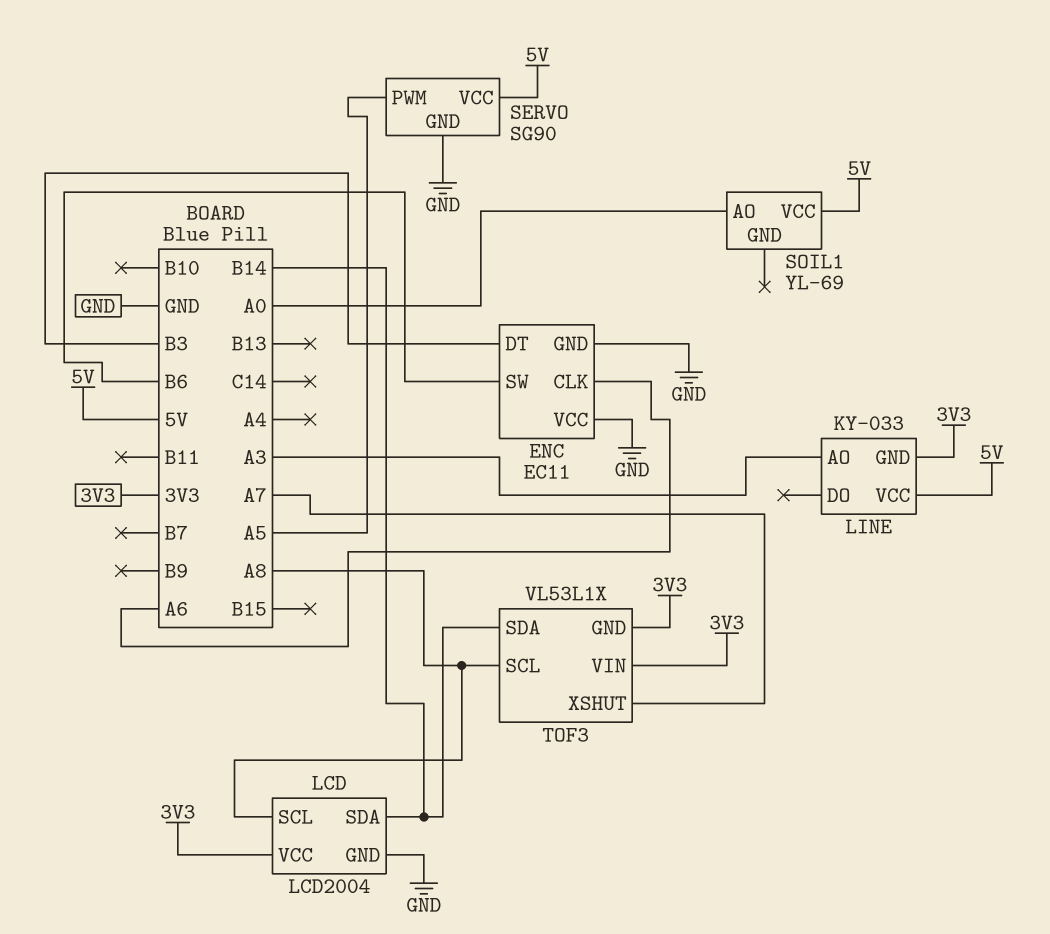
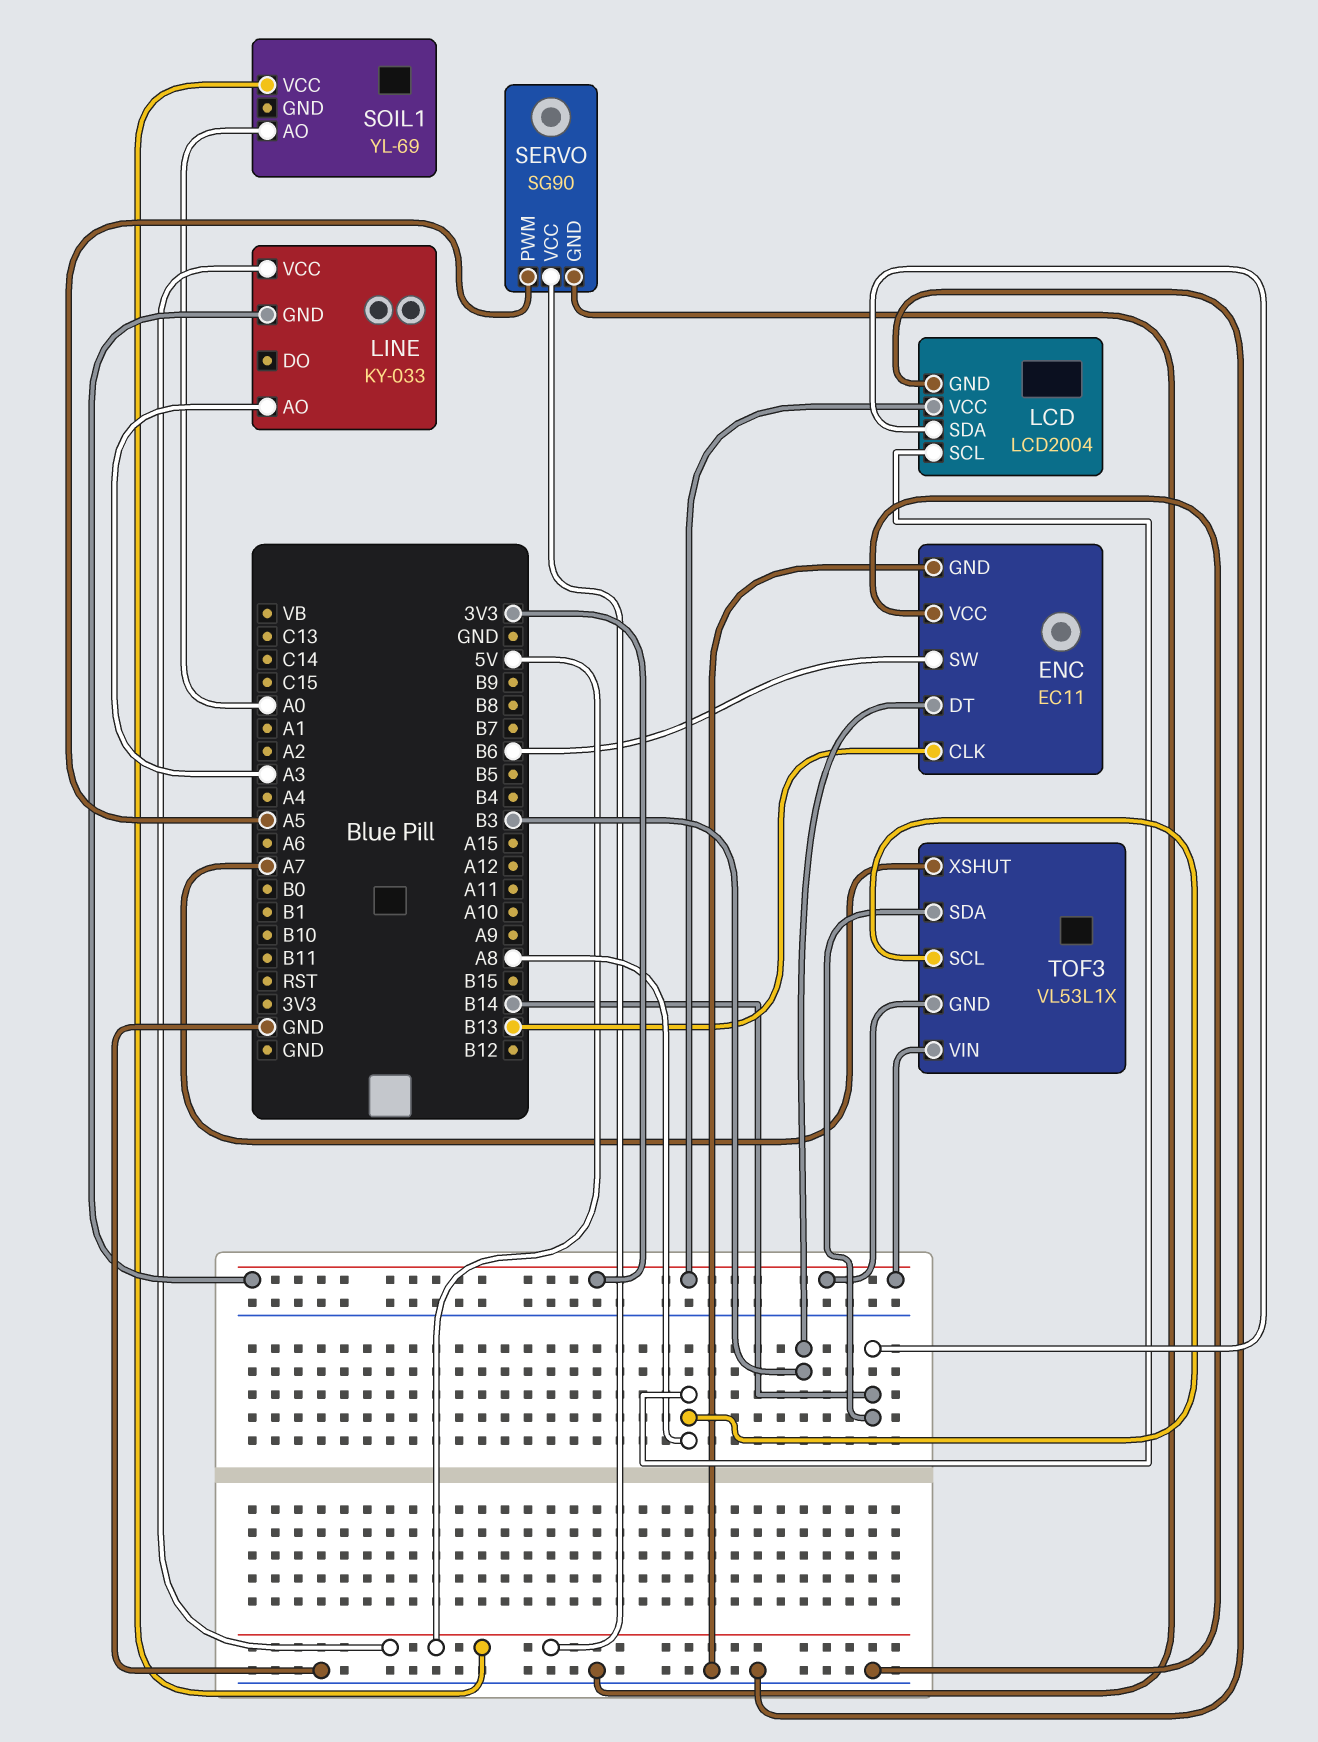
ENC pin CLK: A6 -> B13

